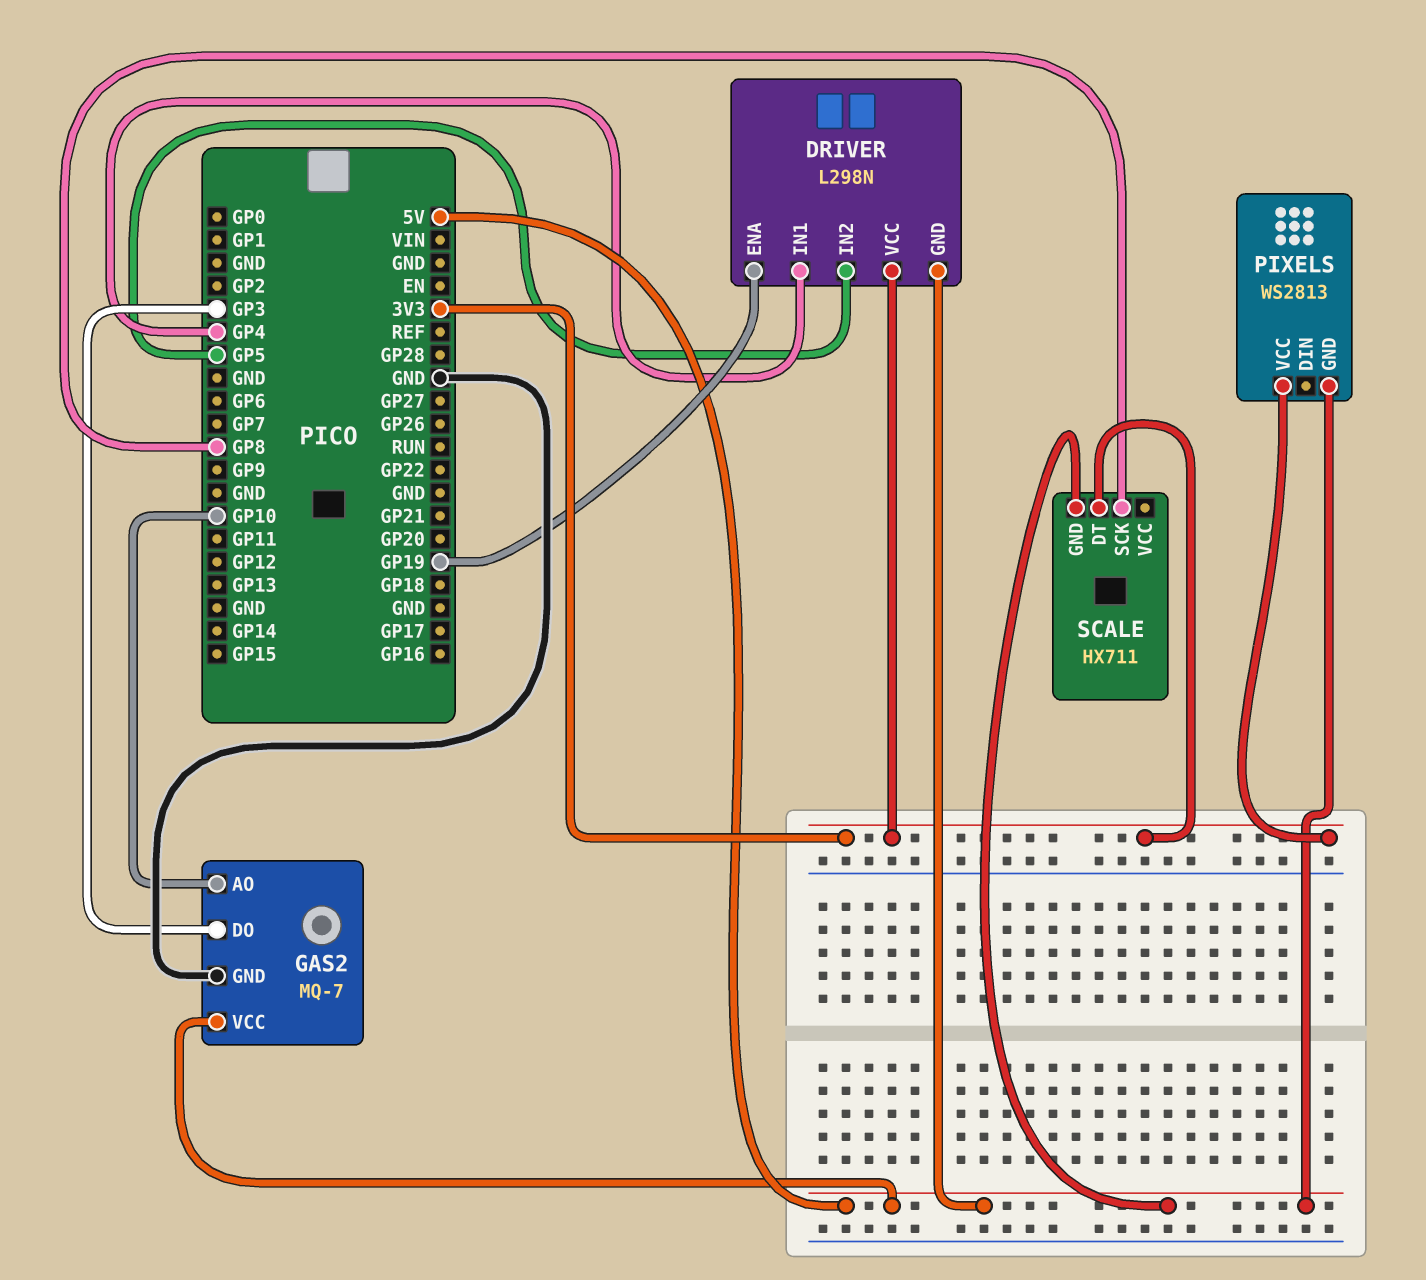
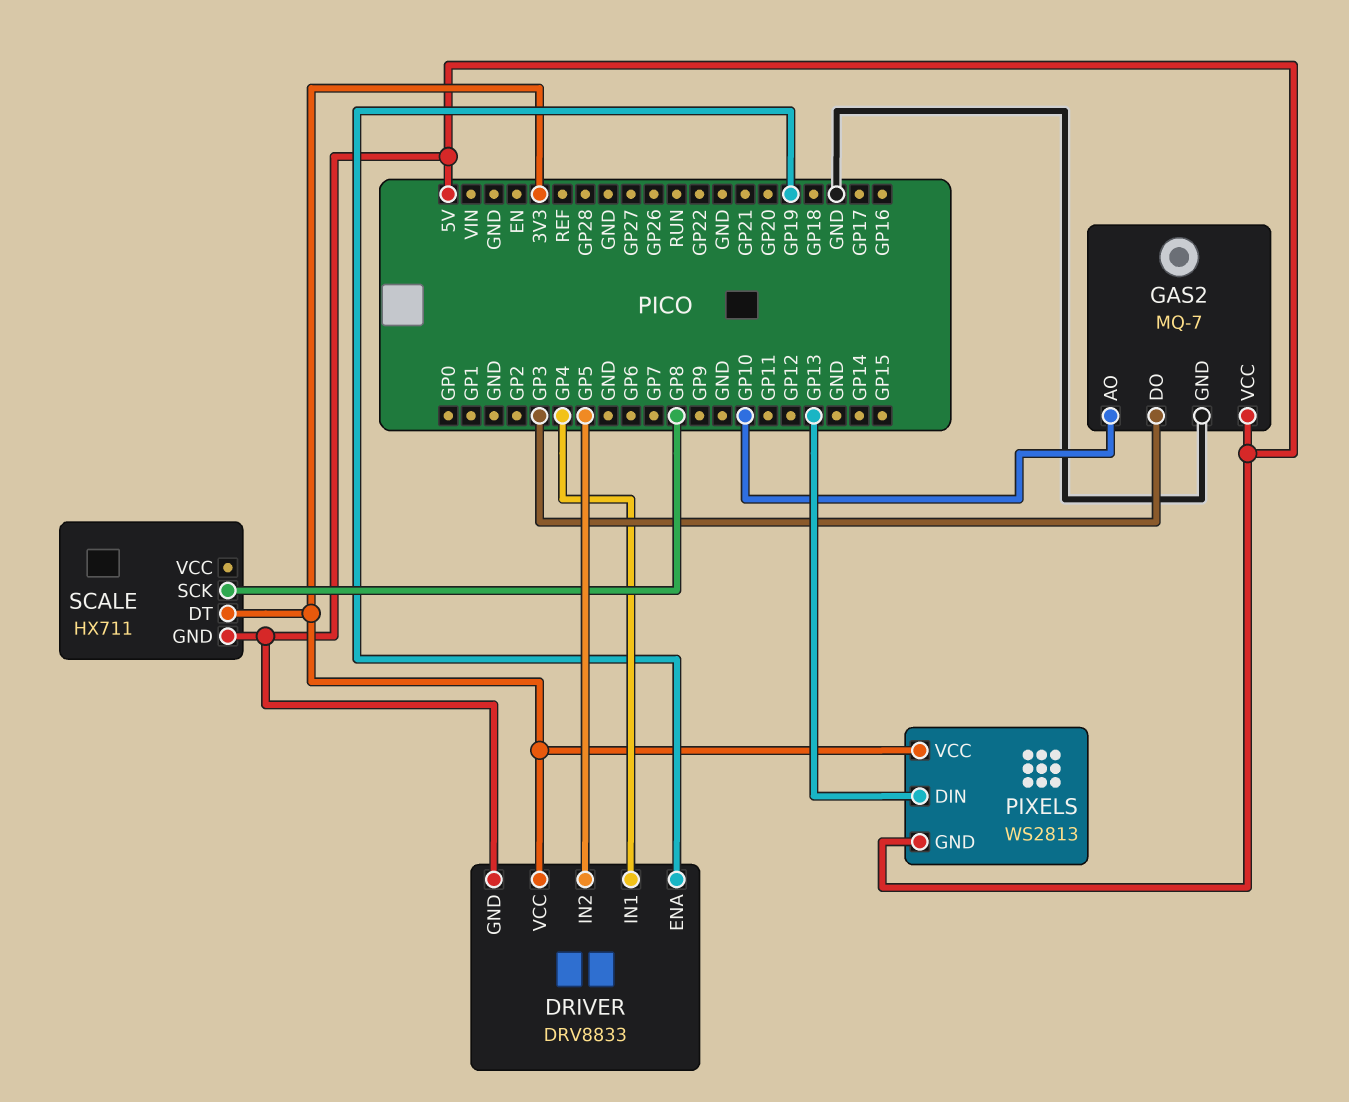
DRIVER: L298N -> DRV8833
PIXELS pin DIN: none -> GP13

